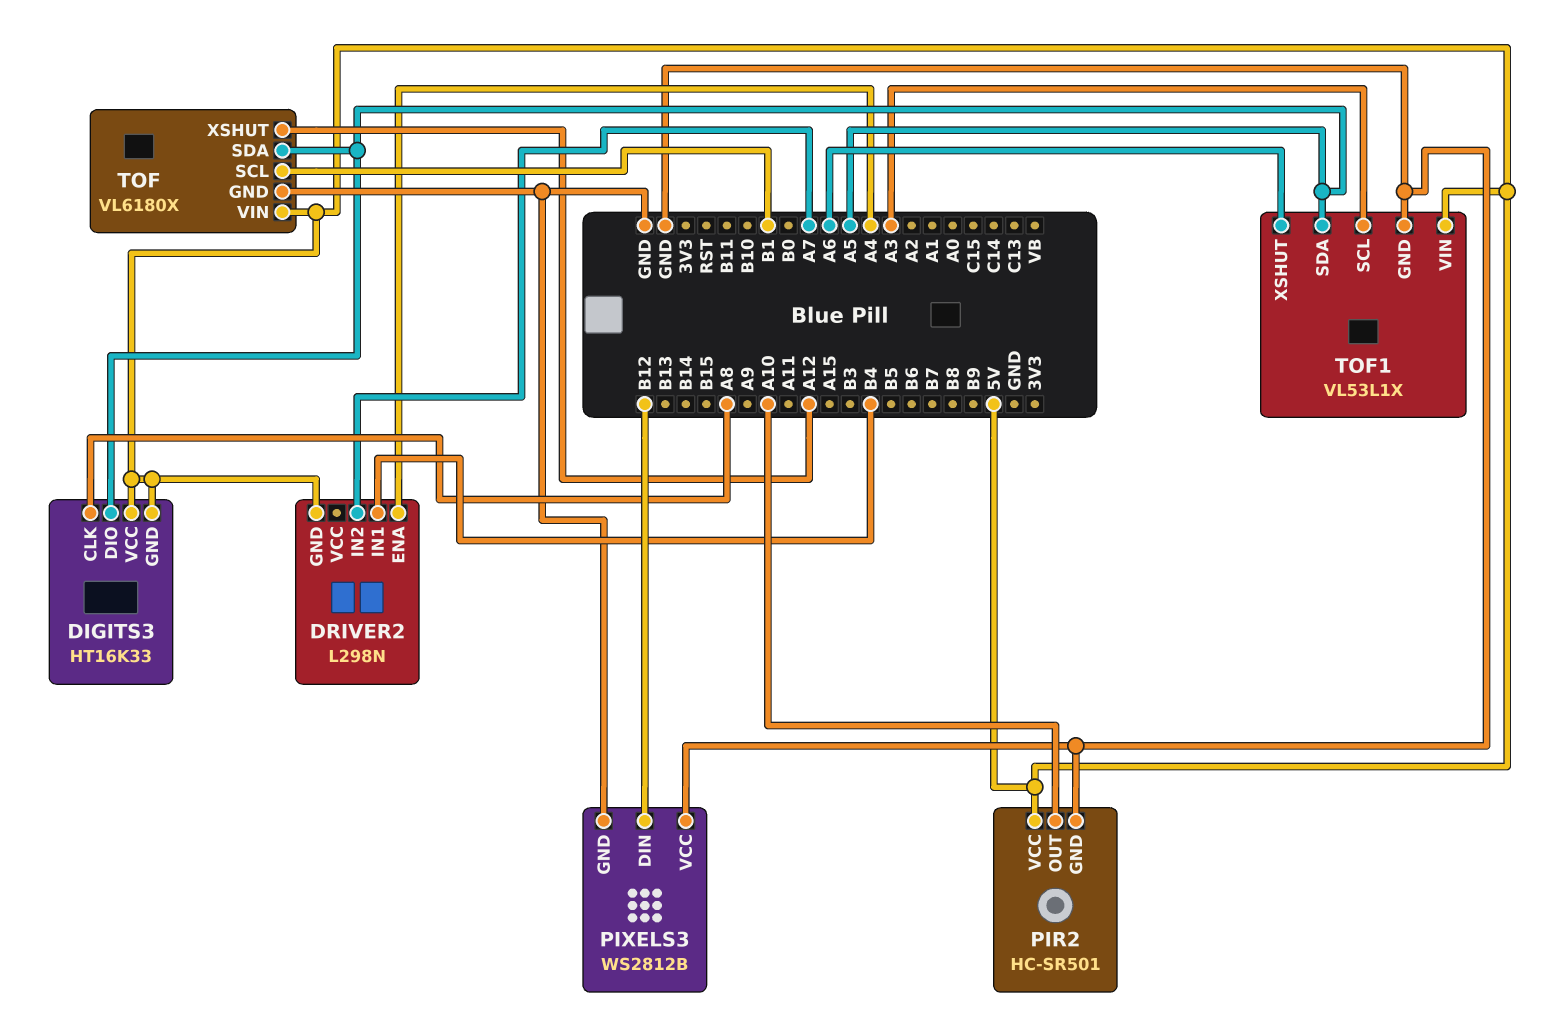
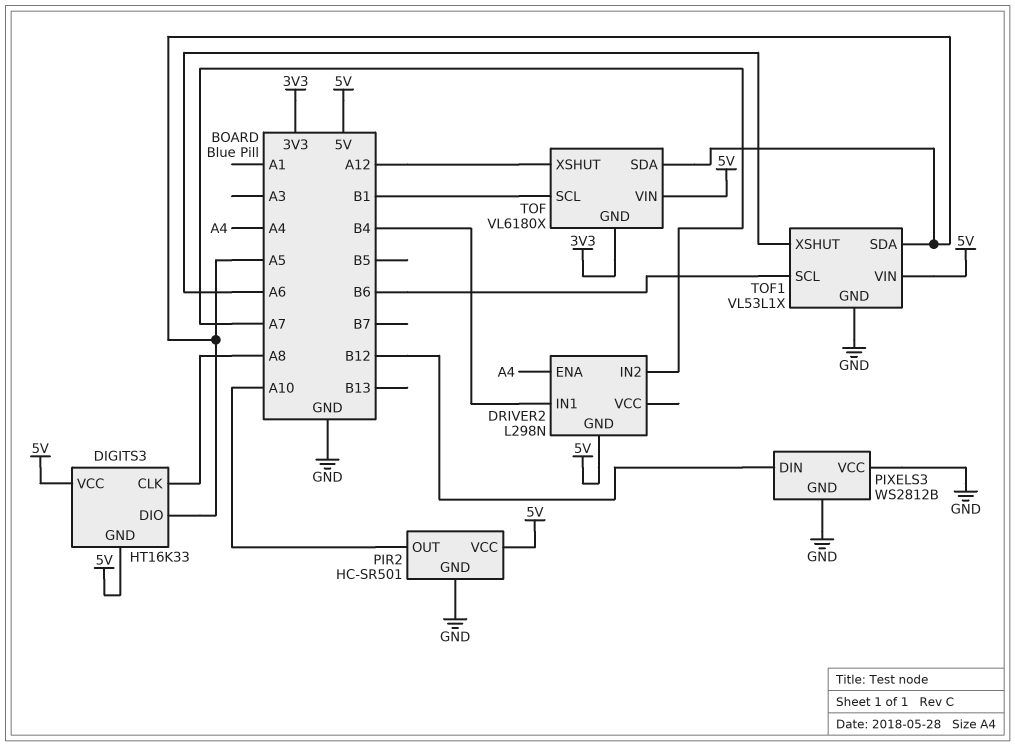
TOF pin GND: GND -> 3V3
TOF1 pin SCL: A3 -> B6

